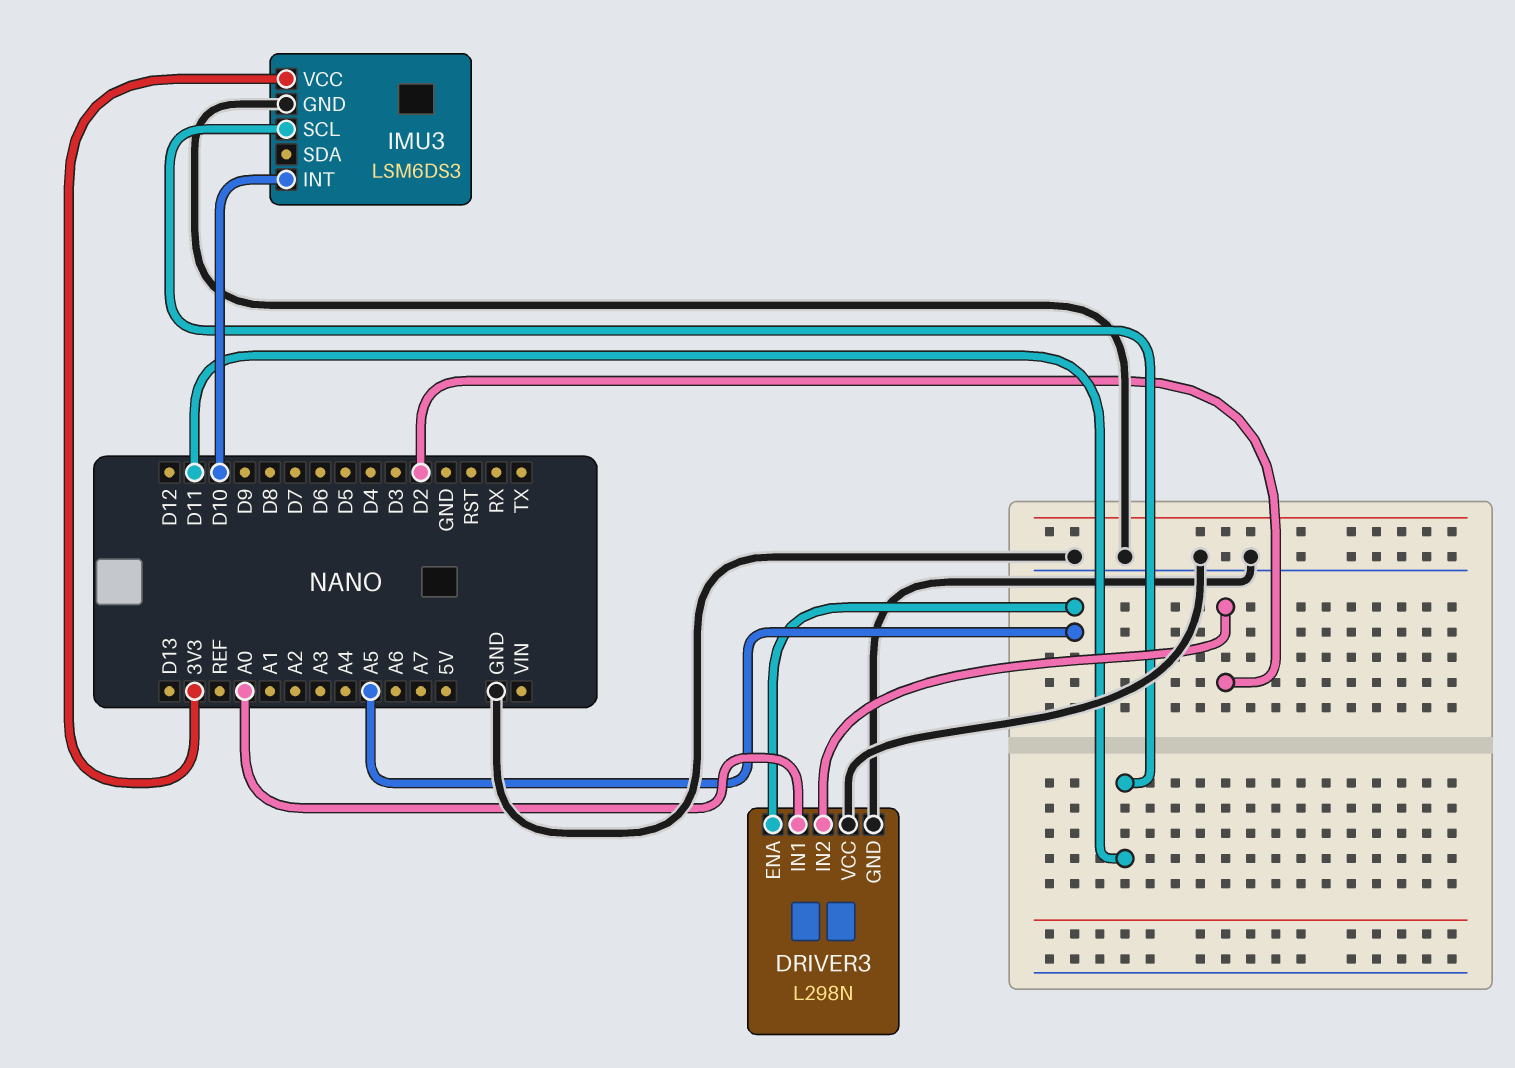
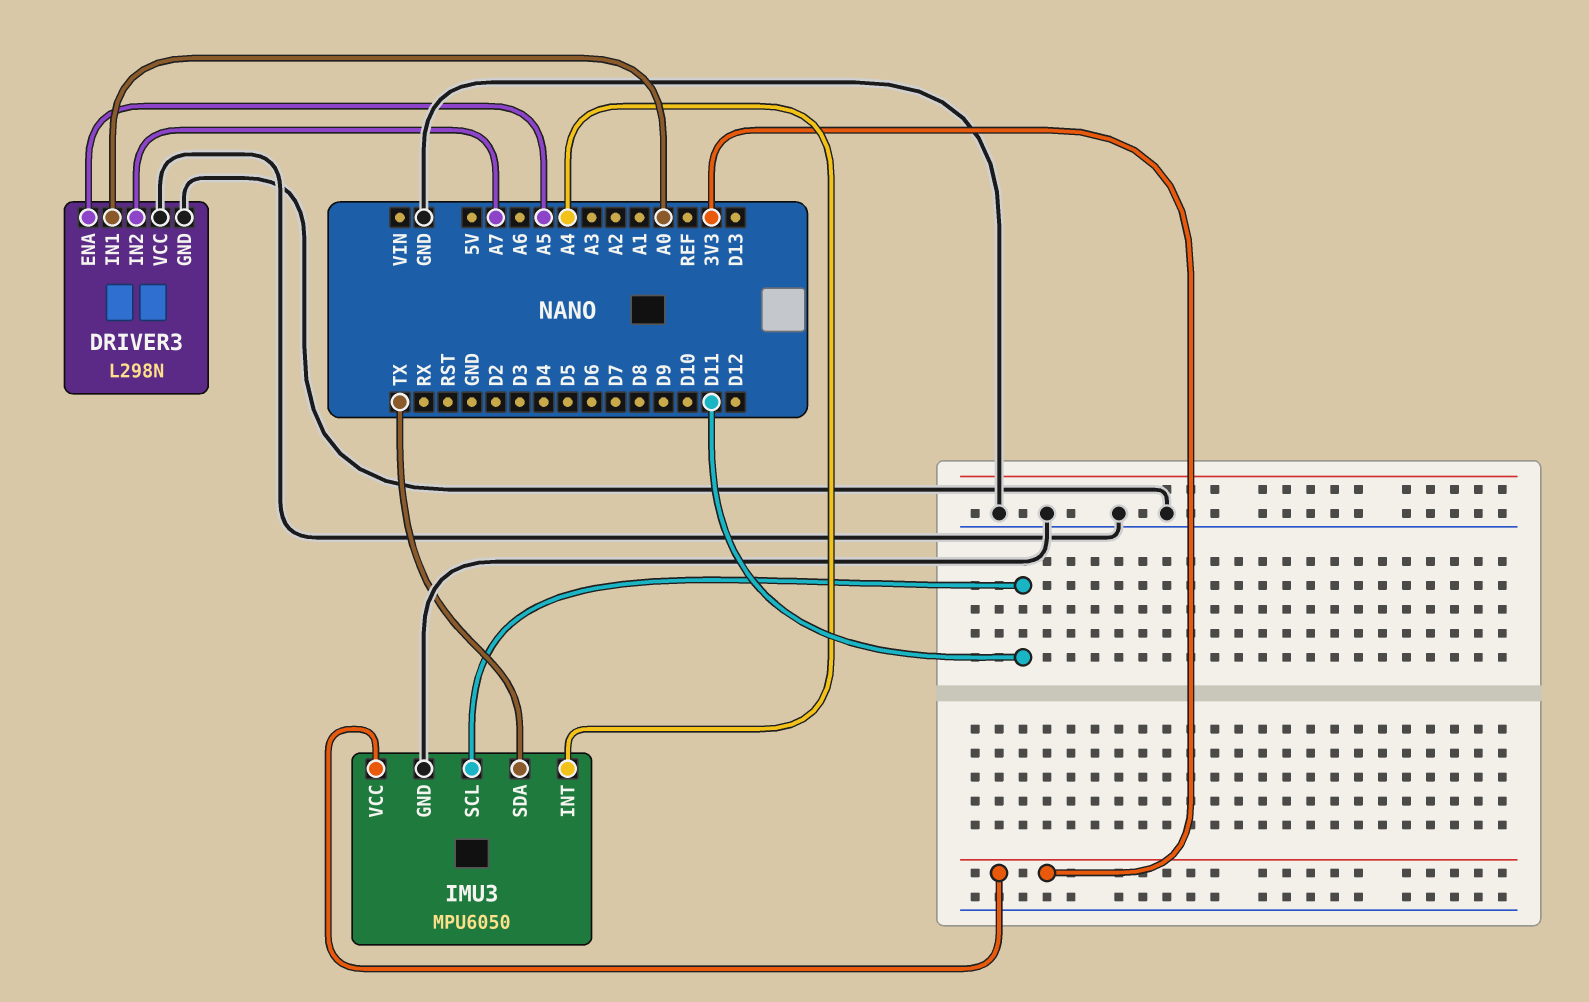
DRIVER3 pin IN2: D2 -> A7
IMU3: LSM6DS3 -> MPU6050
IMU3 pin INT: D10 -> A4
IMU3 pin SDA: none -> TX

